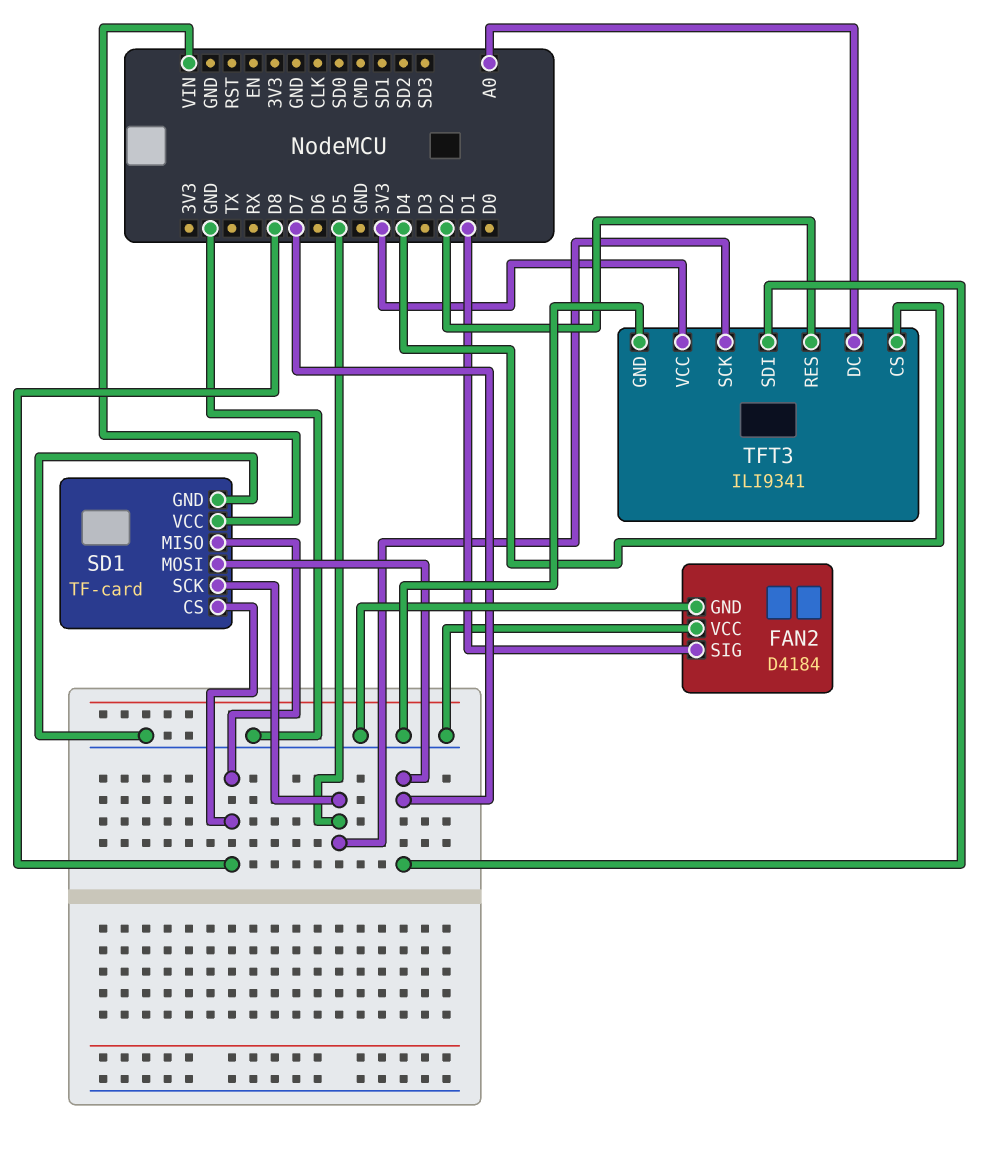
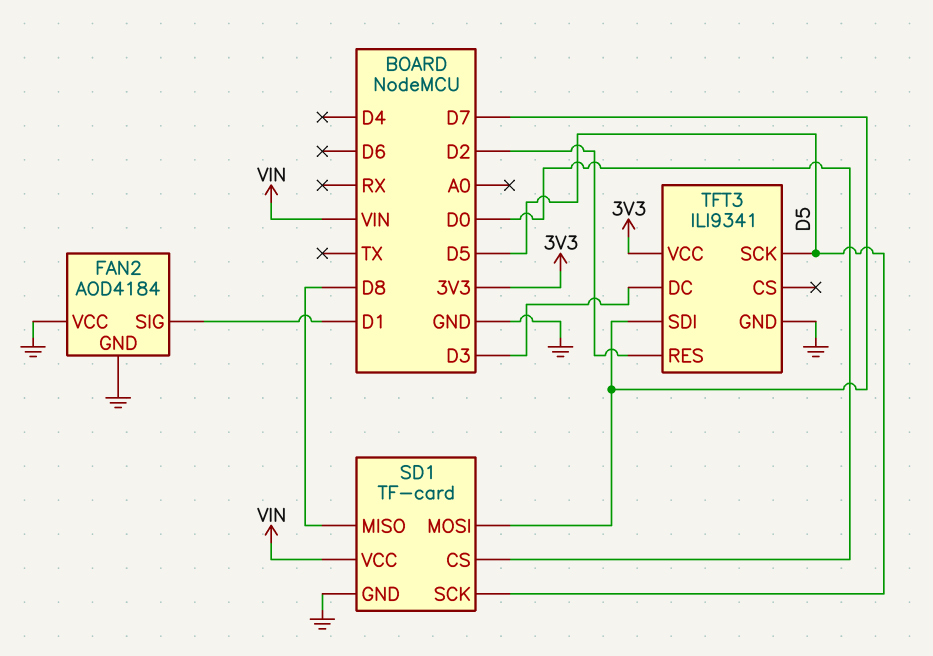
FAN2: D4184 -> AOD4184
SD1 pin CS: D8 -> D0
TFT3 pin CS: D4 -> none
TFT3 pin DC: A0 -> D3

